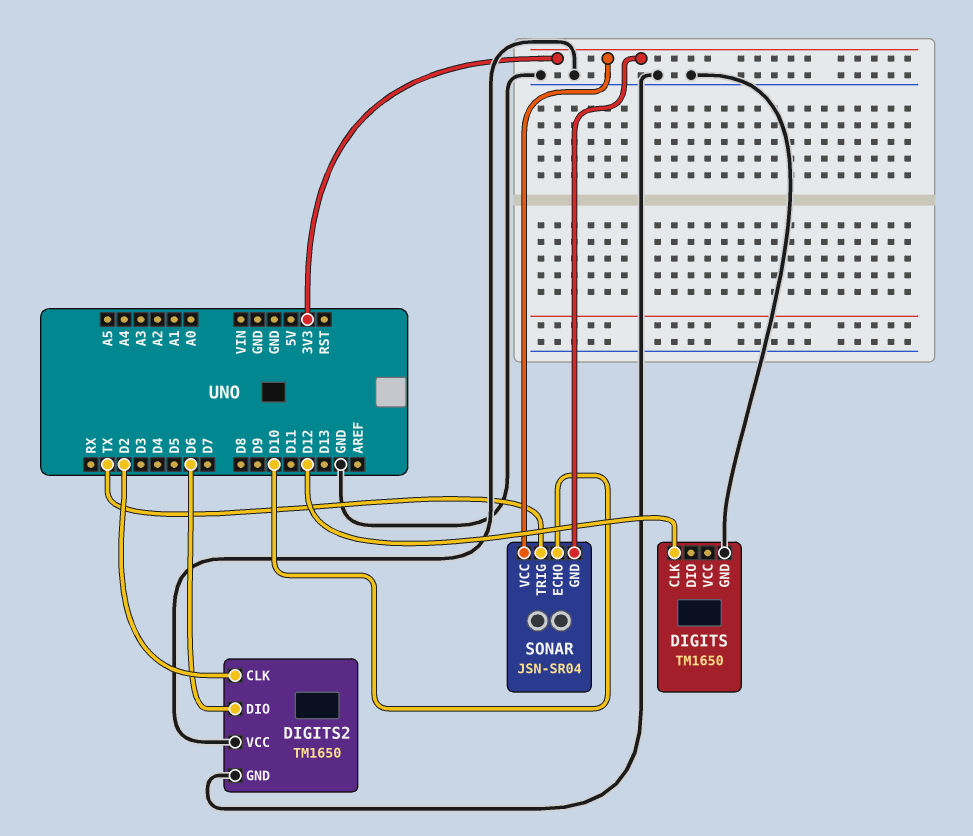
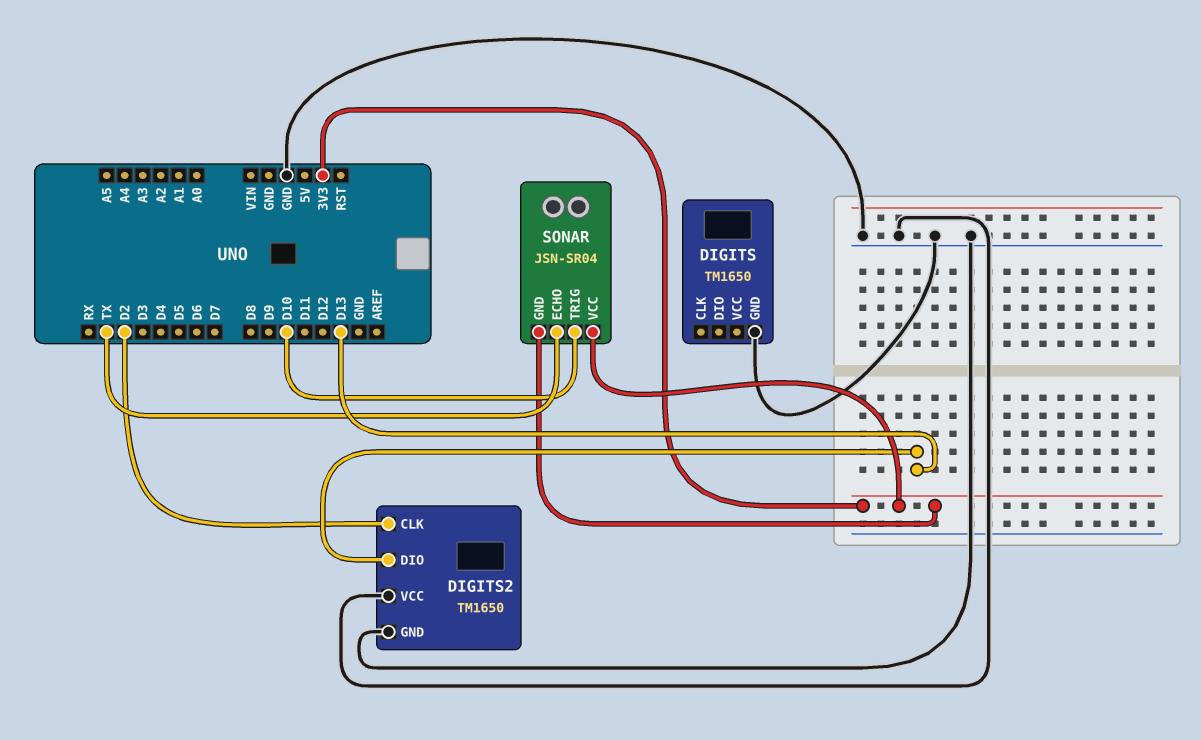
DIGITS pin CLK: D12 -> none
DIGITS2 pin DIO: D6 -> D13
SONAR pin ECHO: D10 -> TX
SONAR pin TRIG: TX -> D10

